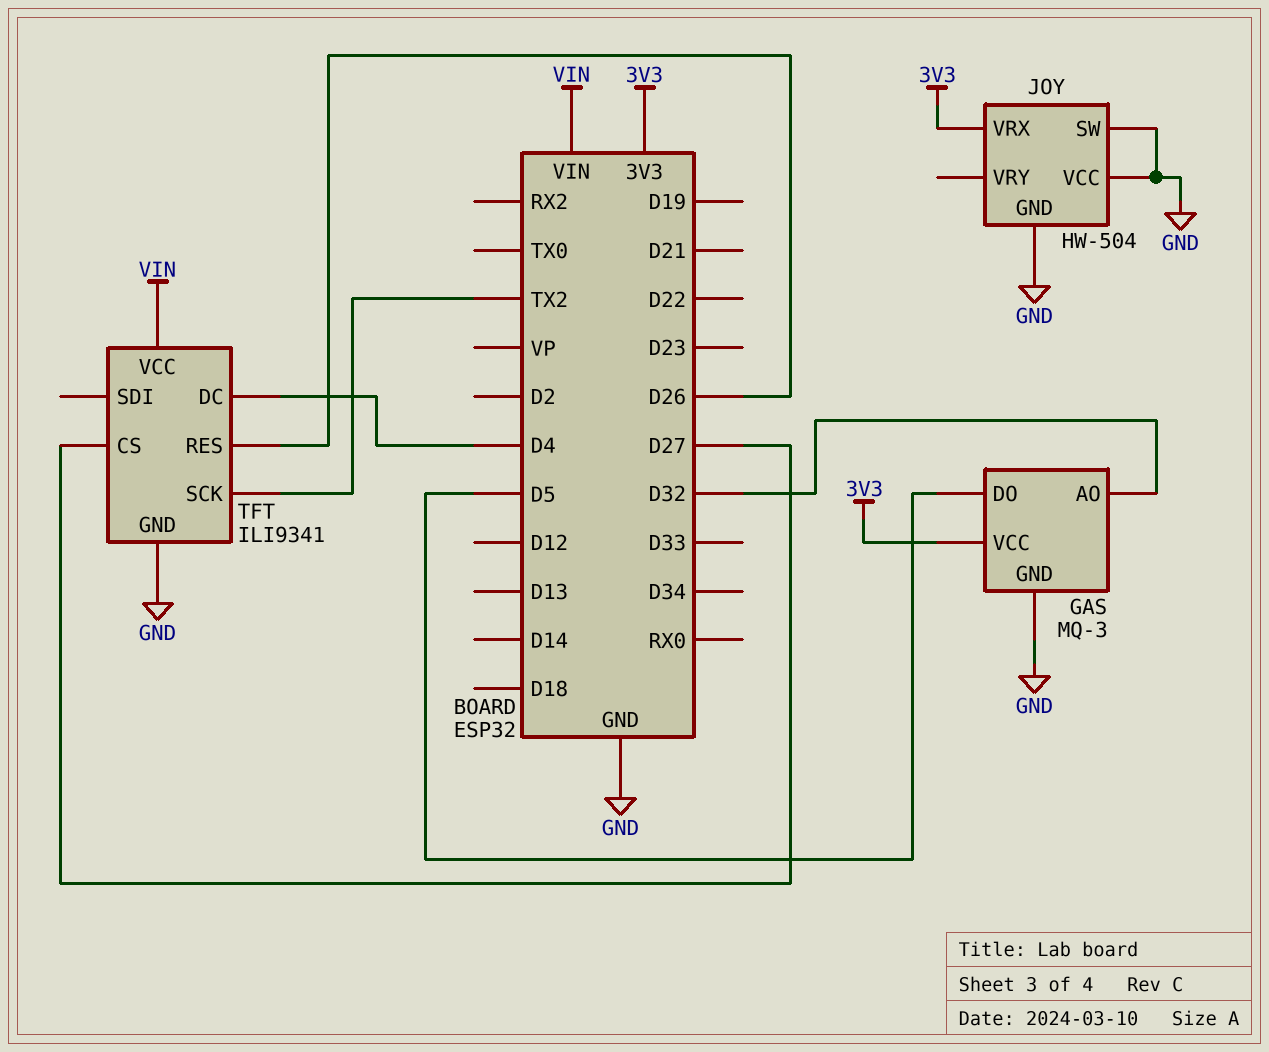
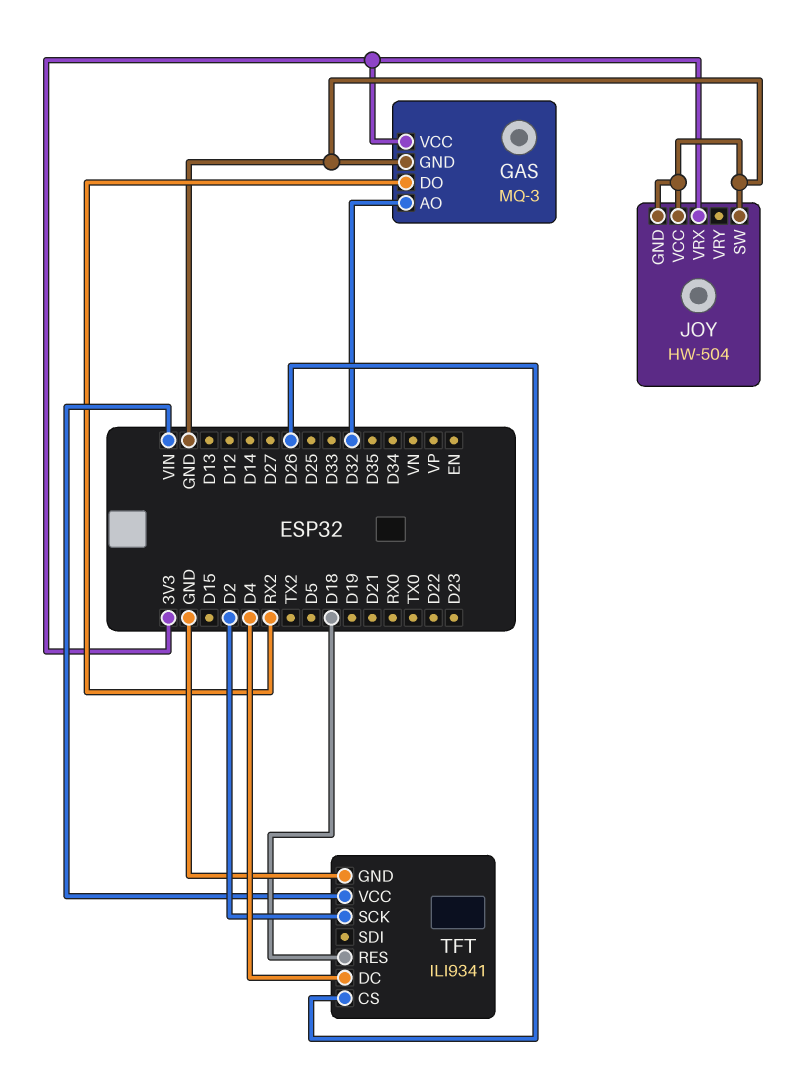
GAS pin DO: D5 -> RX2
TFT pin CS: D27 -> D26
TFT pin RES: D26 -> D18
TFT pin SCK: TX2 -> D2

